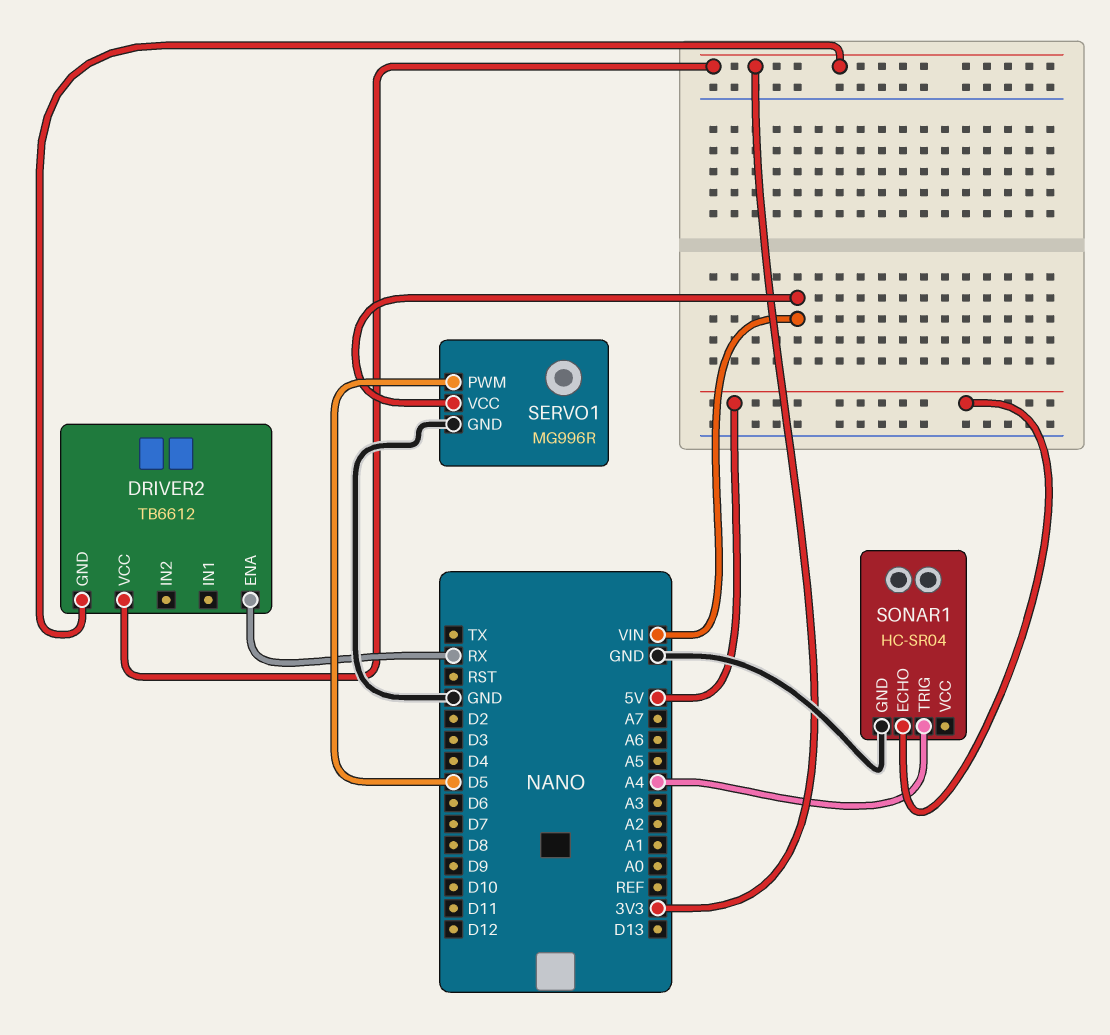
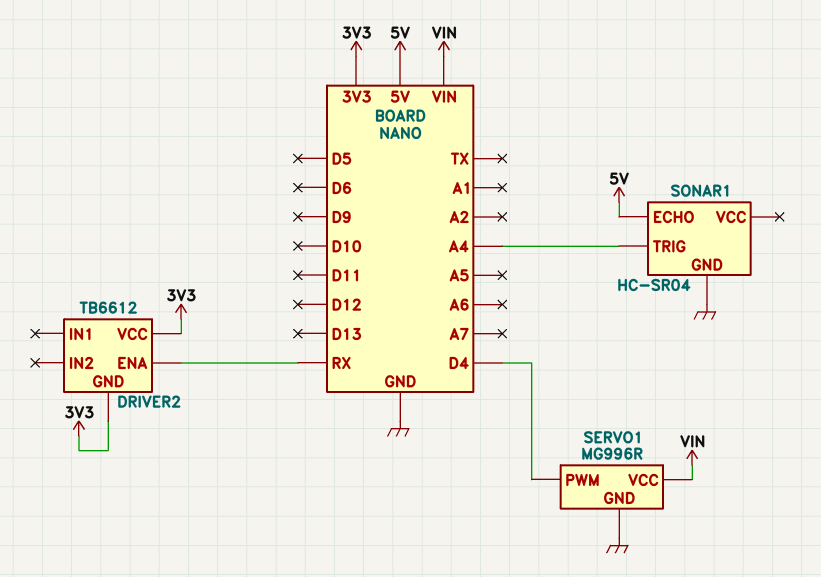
SERVO1 pin PWM: D5 -> D4

